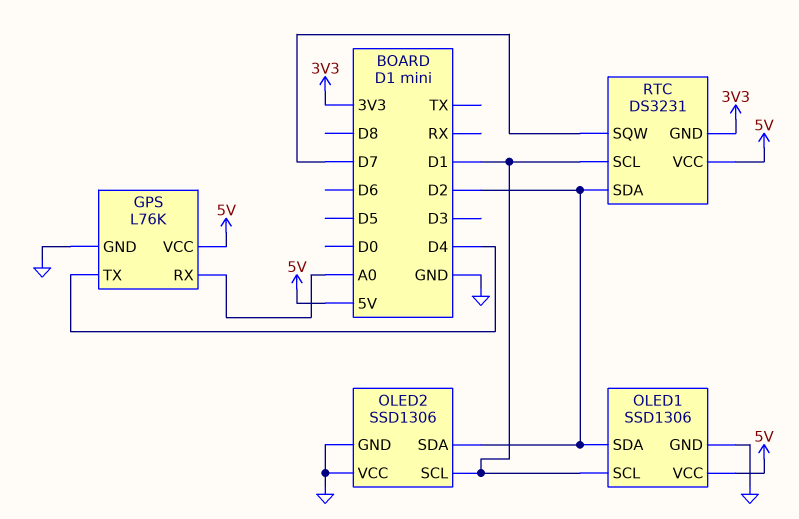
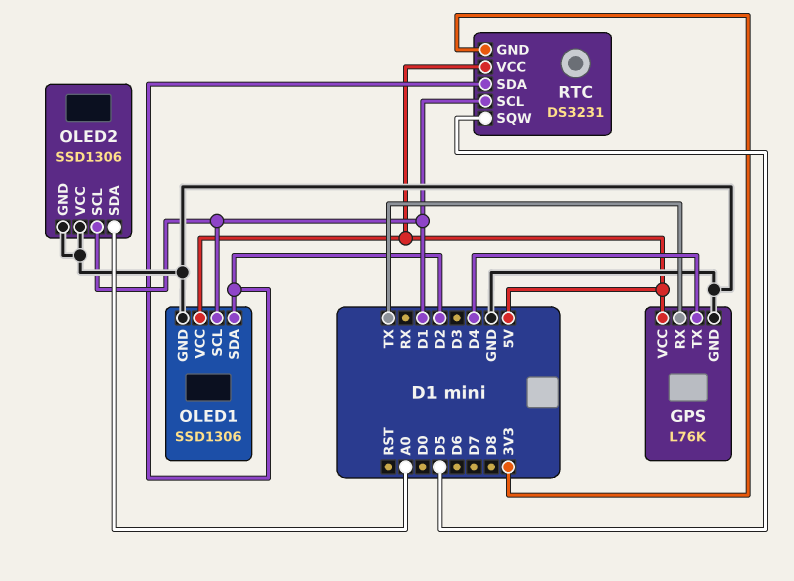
GPS pin RX: A0 -> TX
OLED2 pin SDA: D2 -> A0
RTC pin SQW: D7 -> D5

